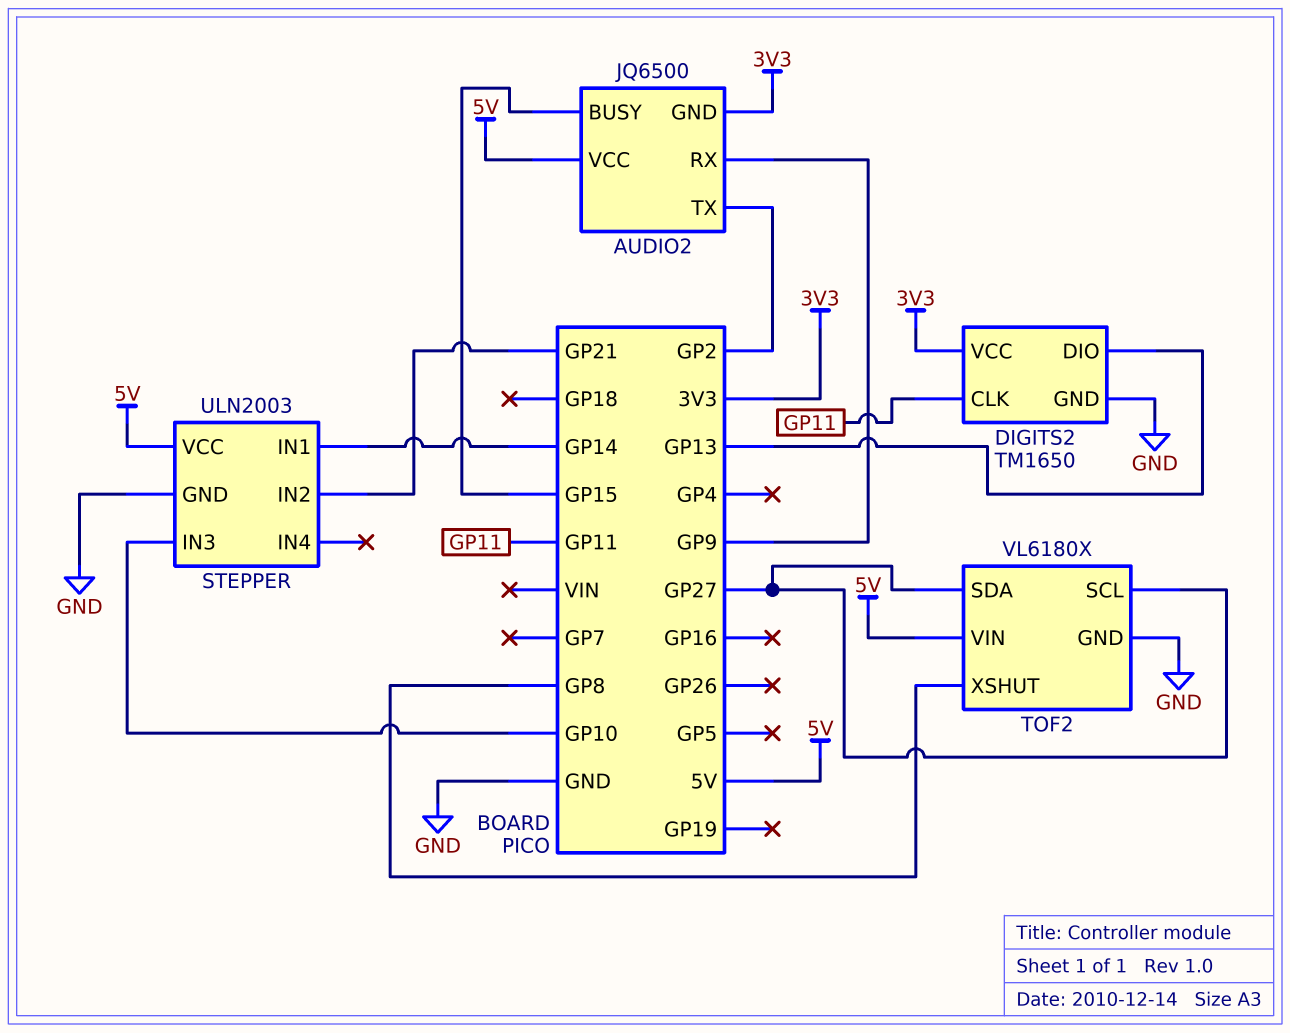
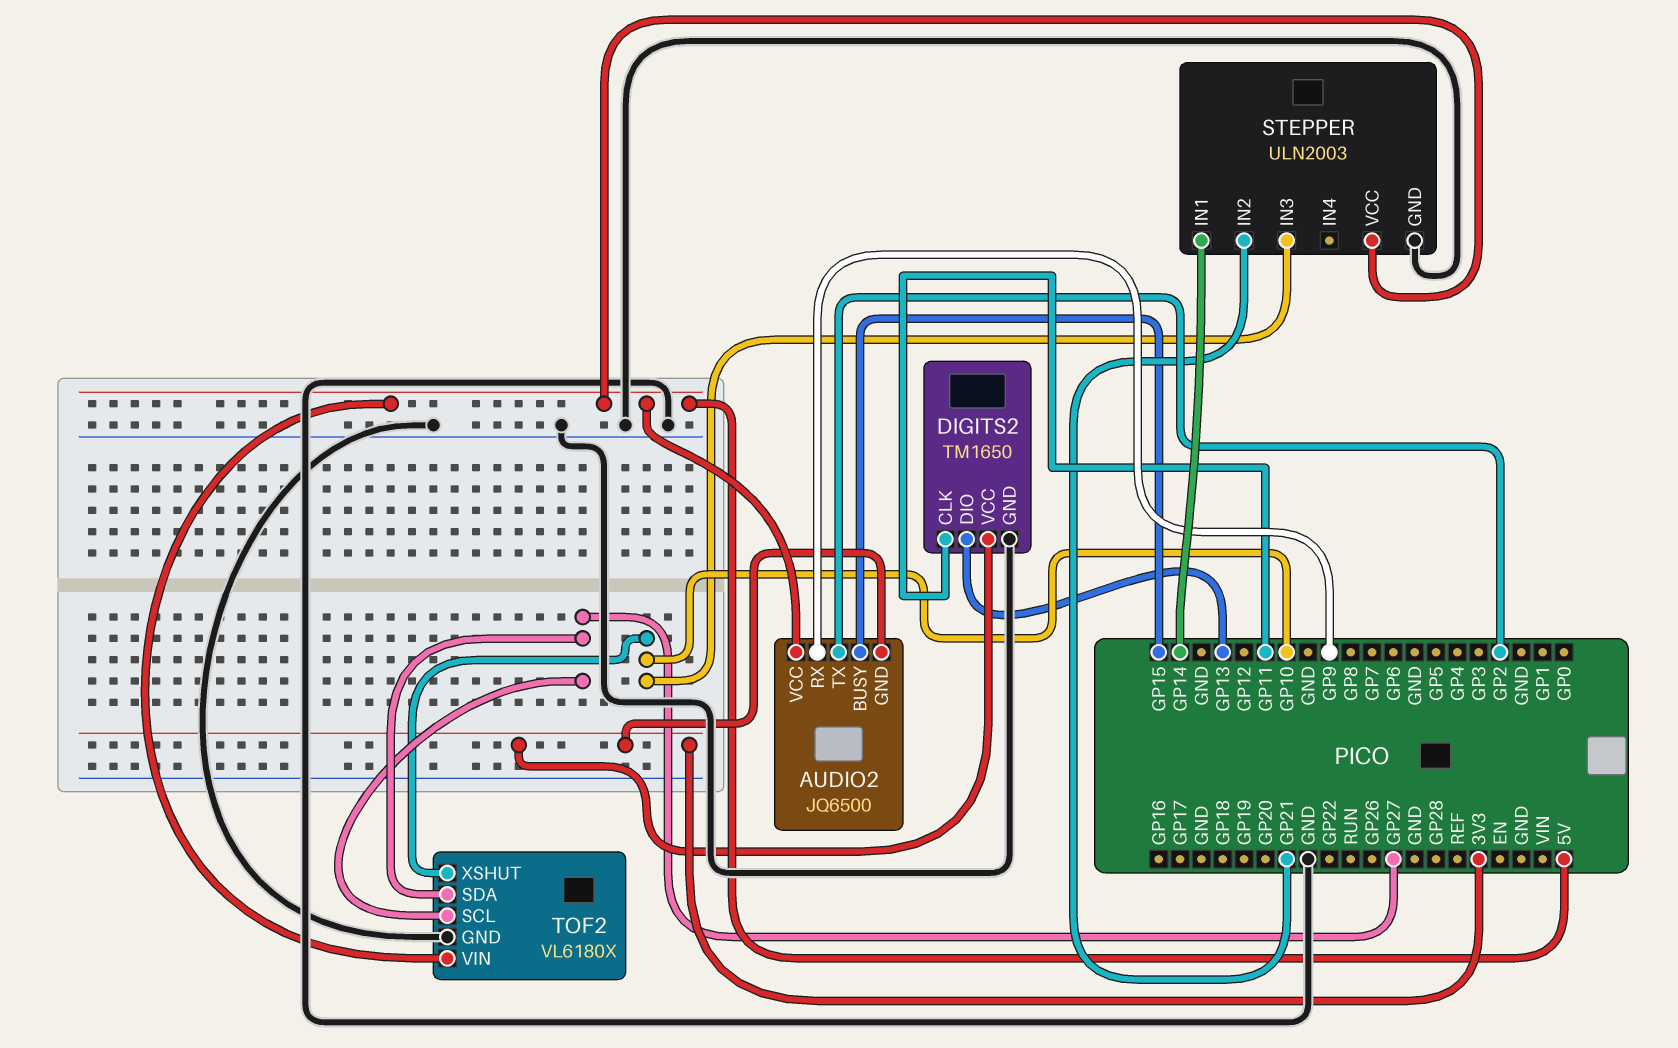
TOF2 pin XSHUT: GP8 -> GP10

